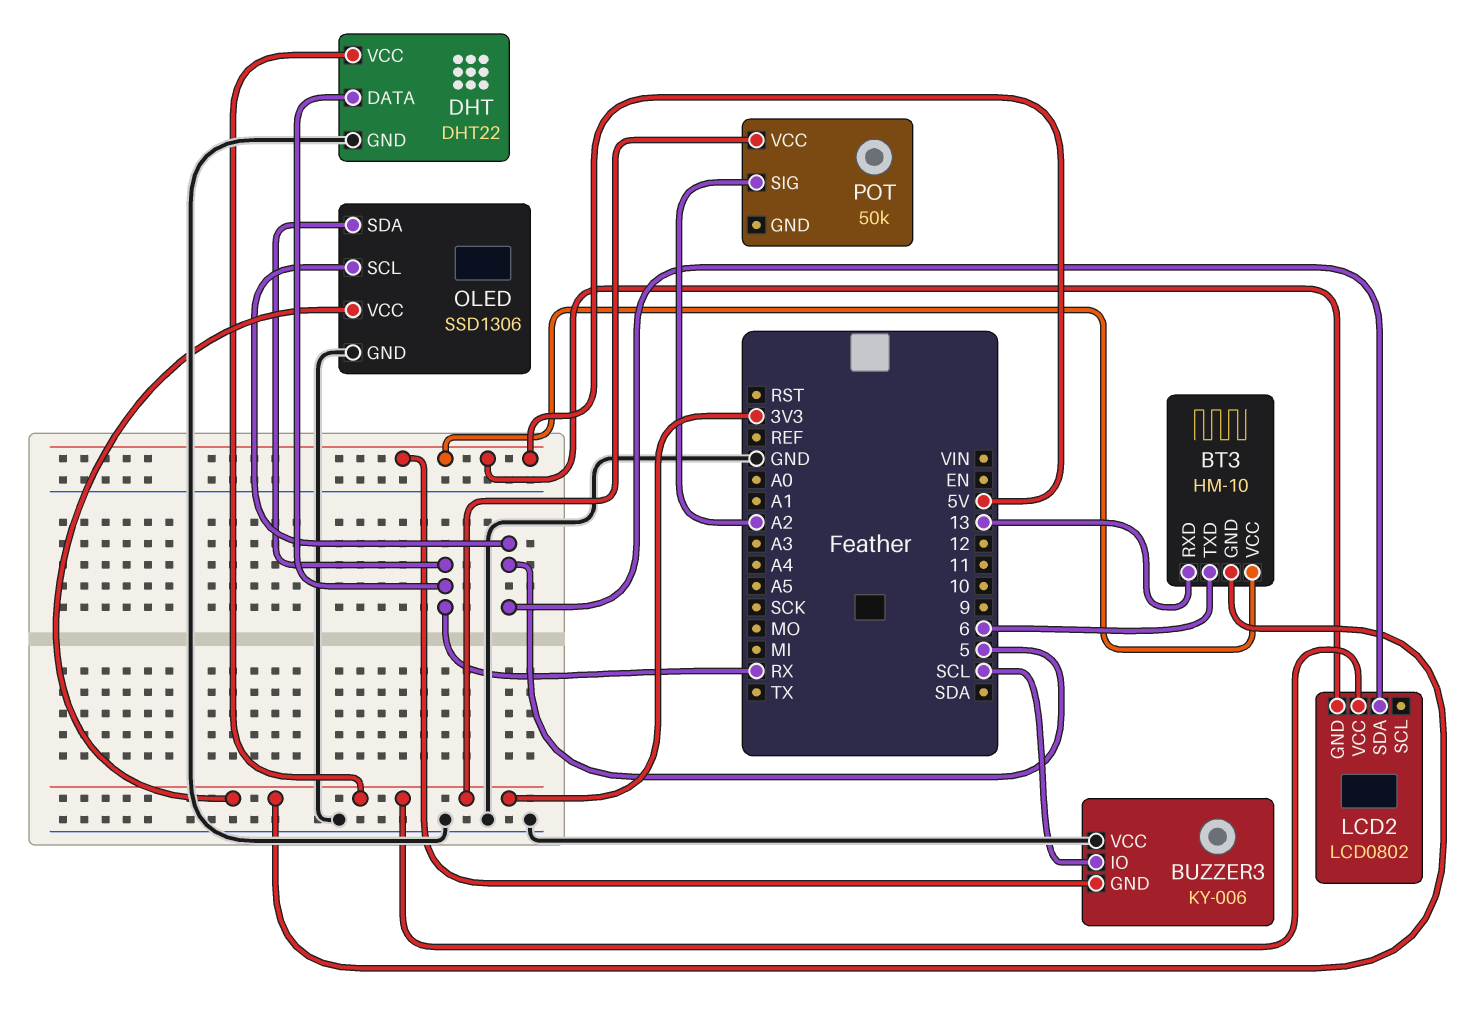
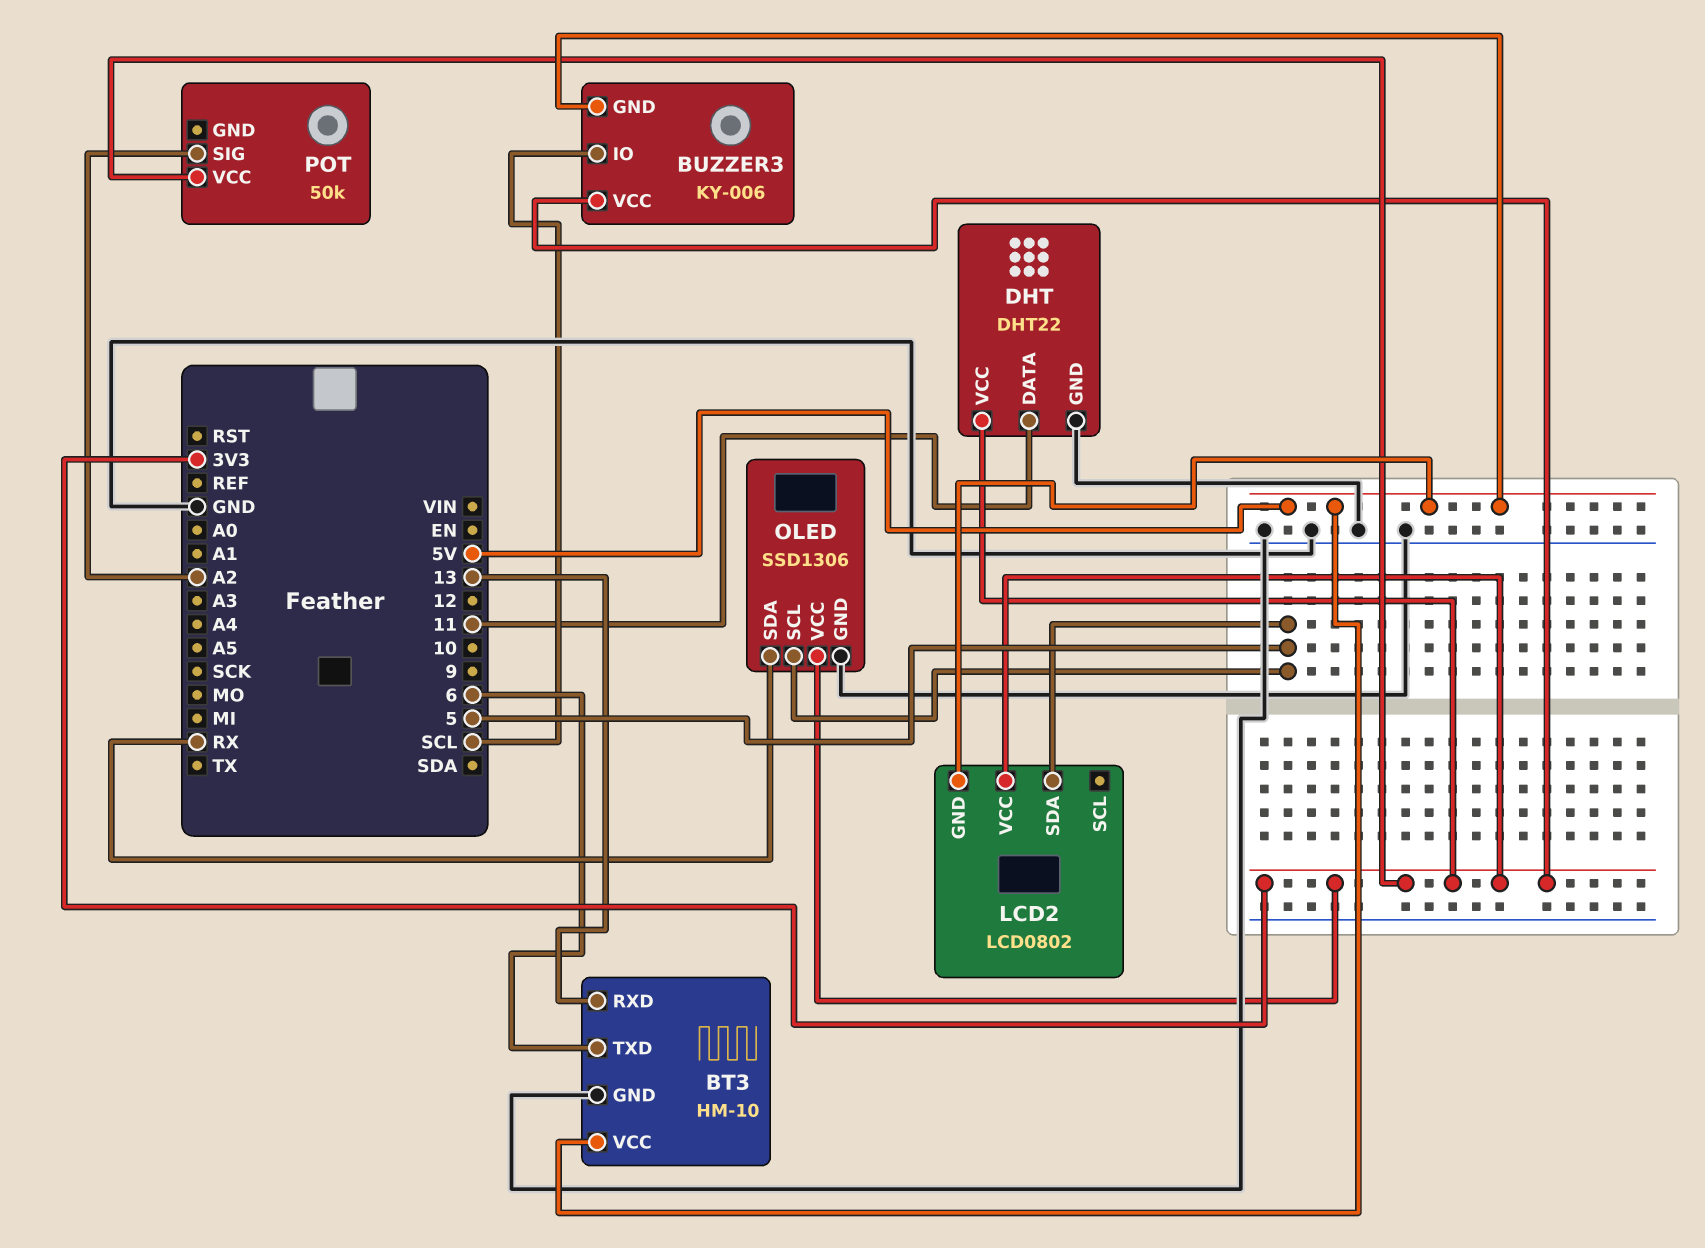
BT3 pin GND: 3V3 -> GND
BUZZER3 pin VCC: GND -> 3V3
DHT pin DATA: RX -> 11

